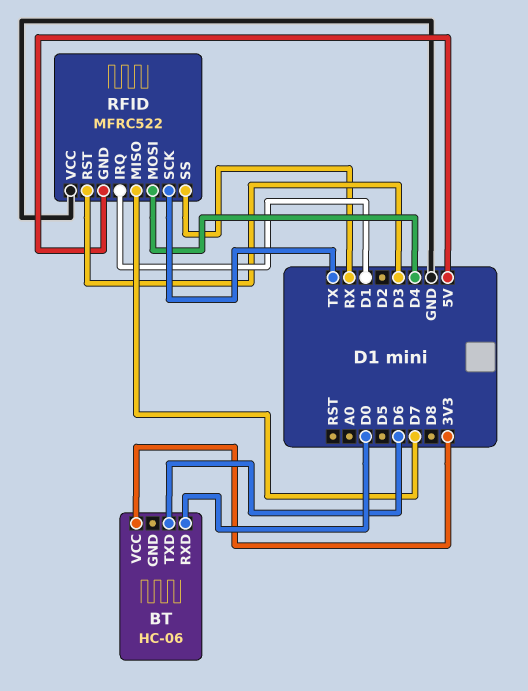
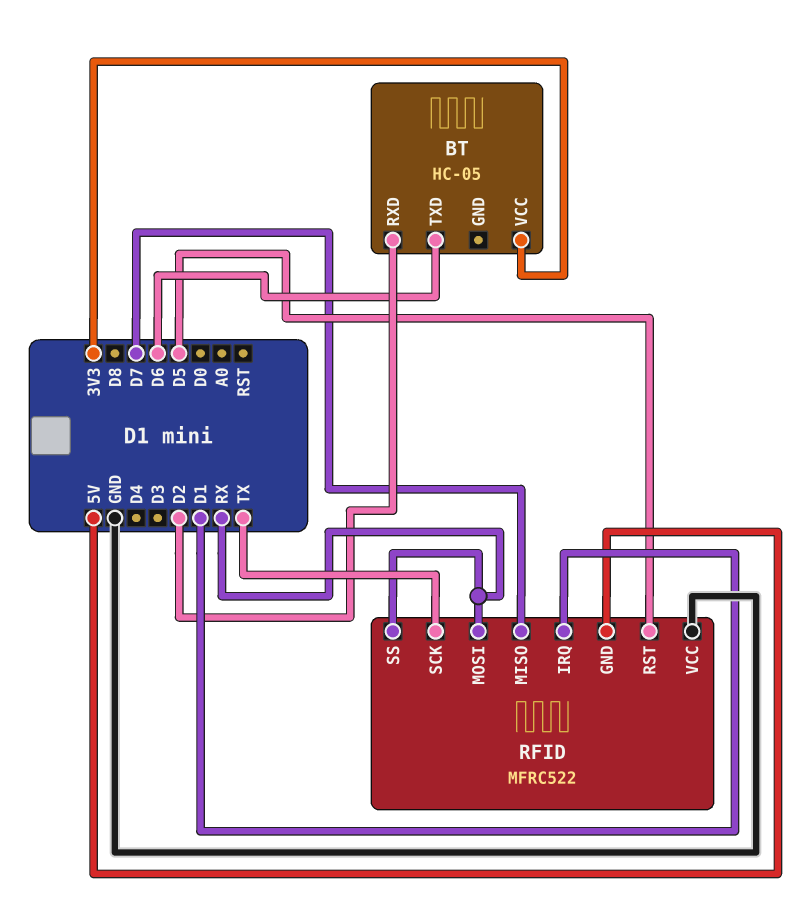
BT: HC-06 -> HC-05
BT pin RXD: D0 -> D2
RFID pin MOSI: D4 -> RX
RFID pin RST: D3 -> D5

